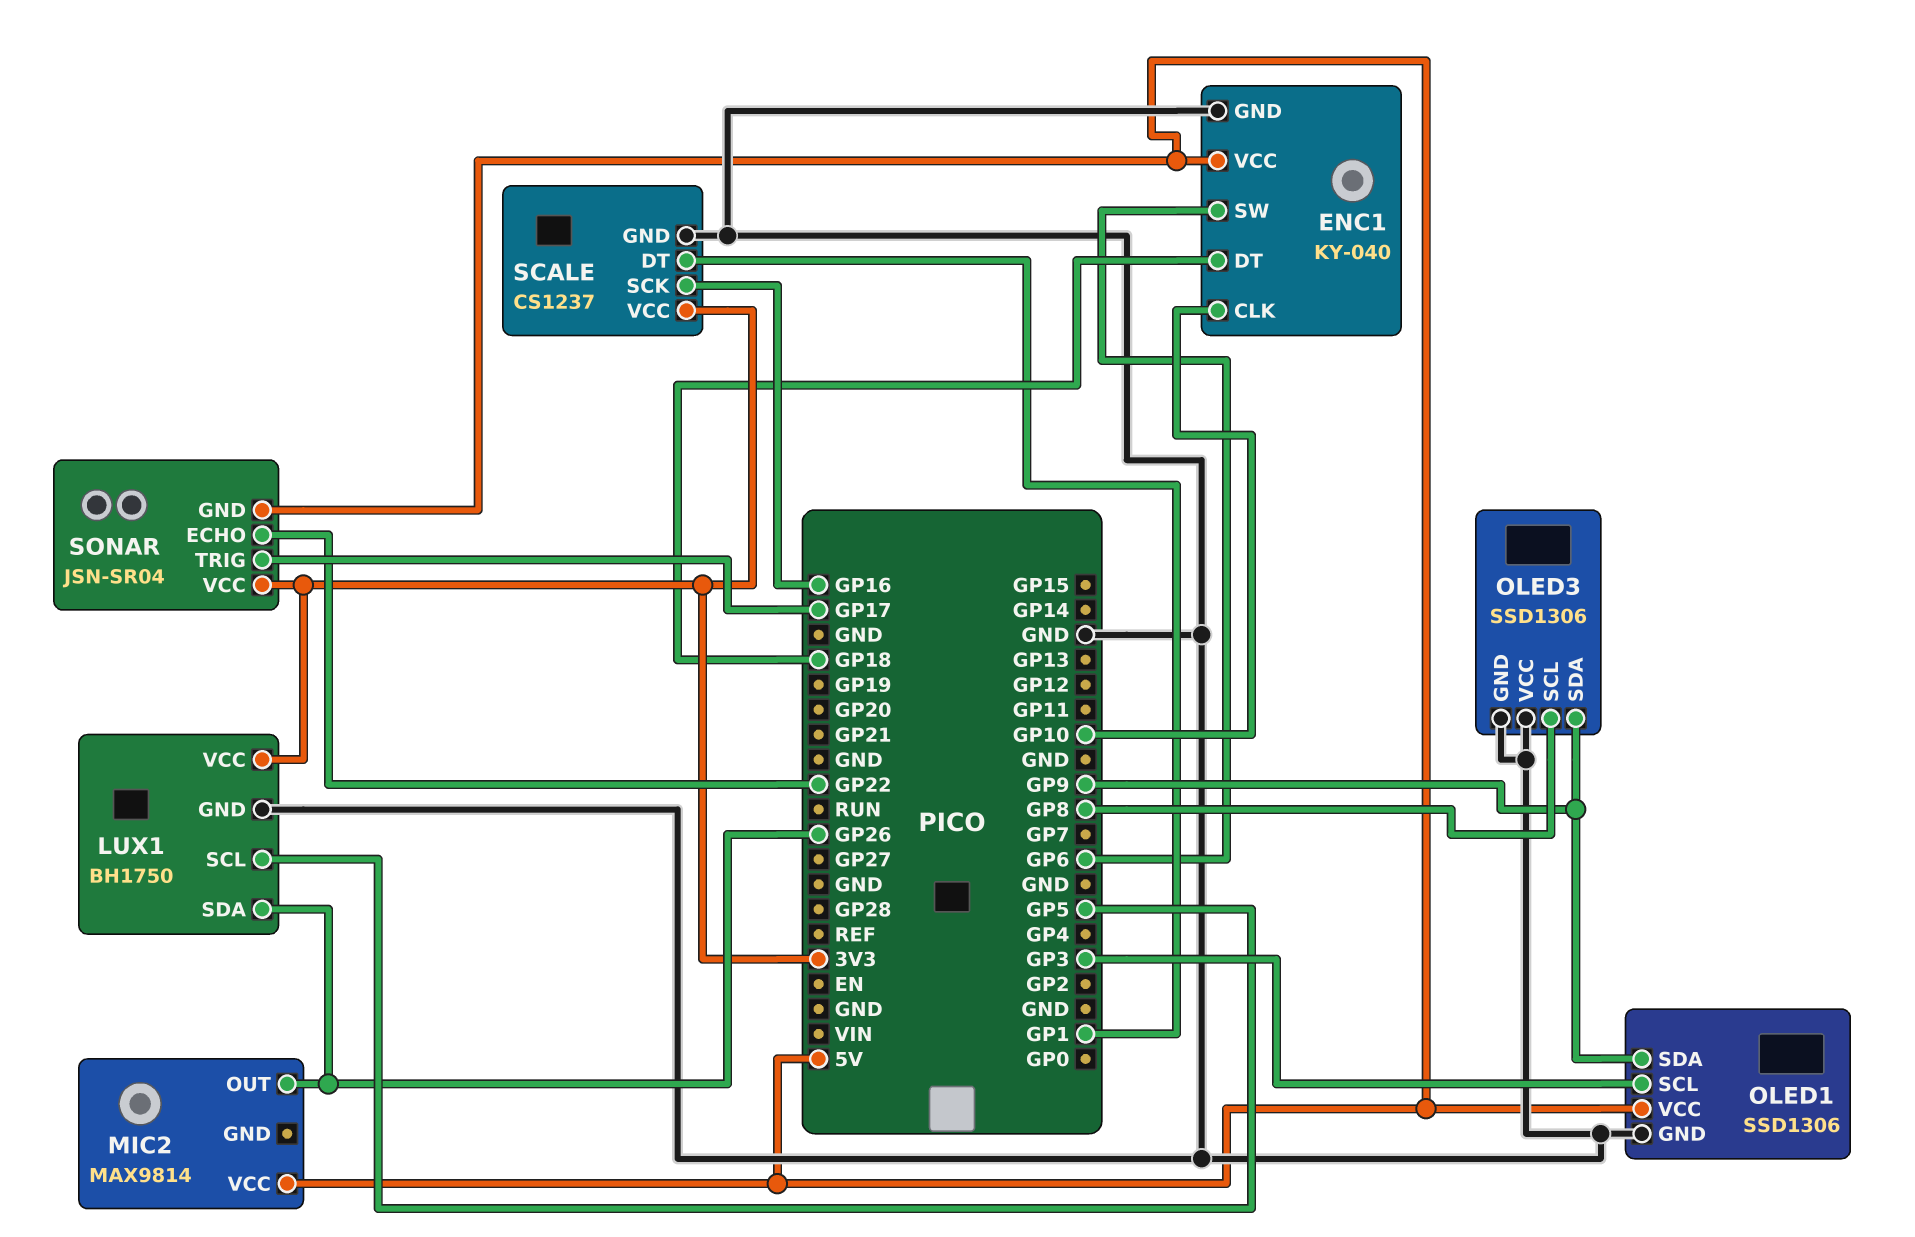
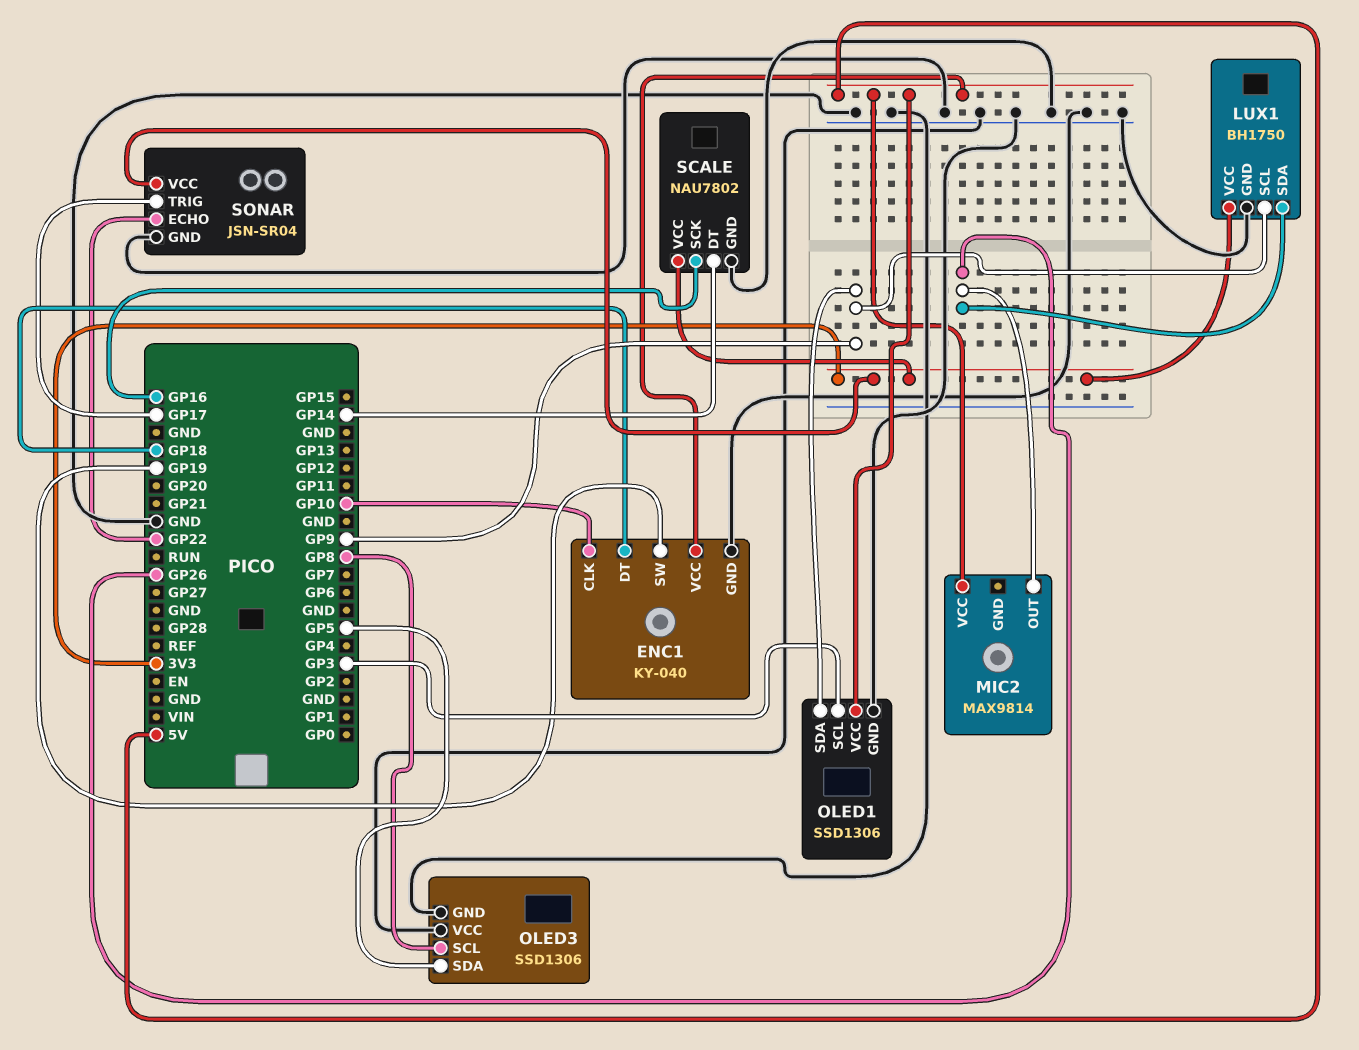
ENC1 pin SW: GP6 -> GP19
LUX1 pin SCL: GP5 -> GP9
OLED3 pin SDA: GP9 -> GP5
SCALE: CS1237 -> NAU7802
SCALE pin DT: GP1 -> GP14
SONAR pin GND: 5V -> GND

